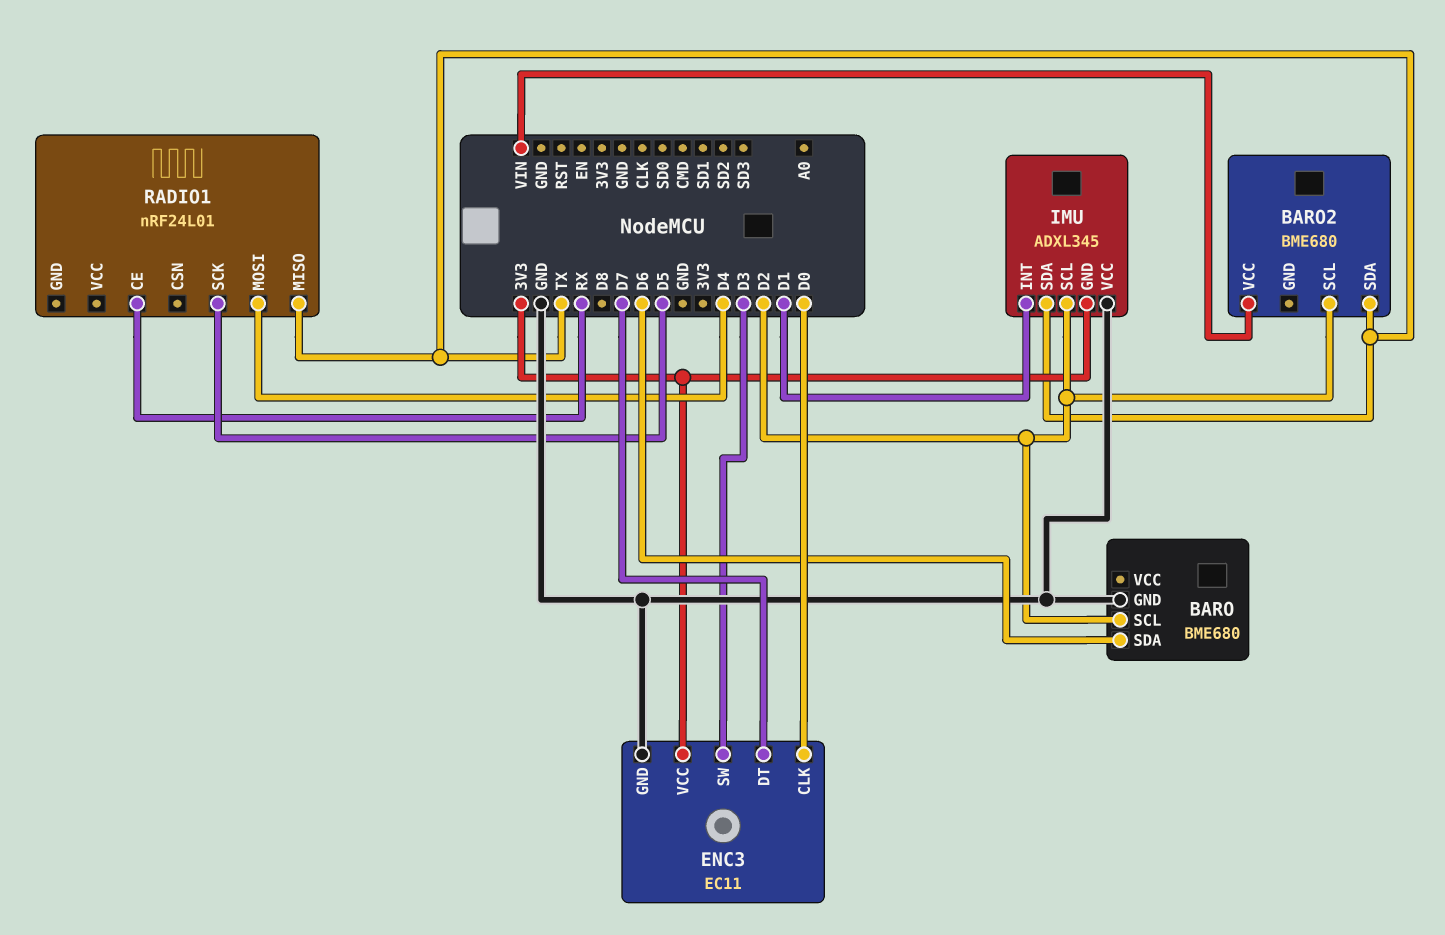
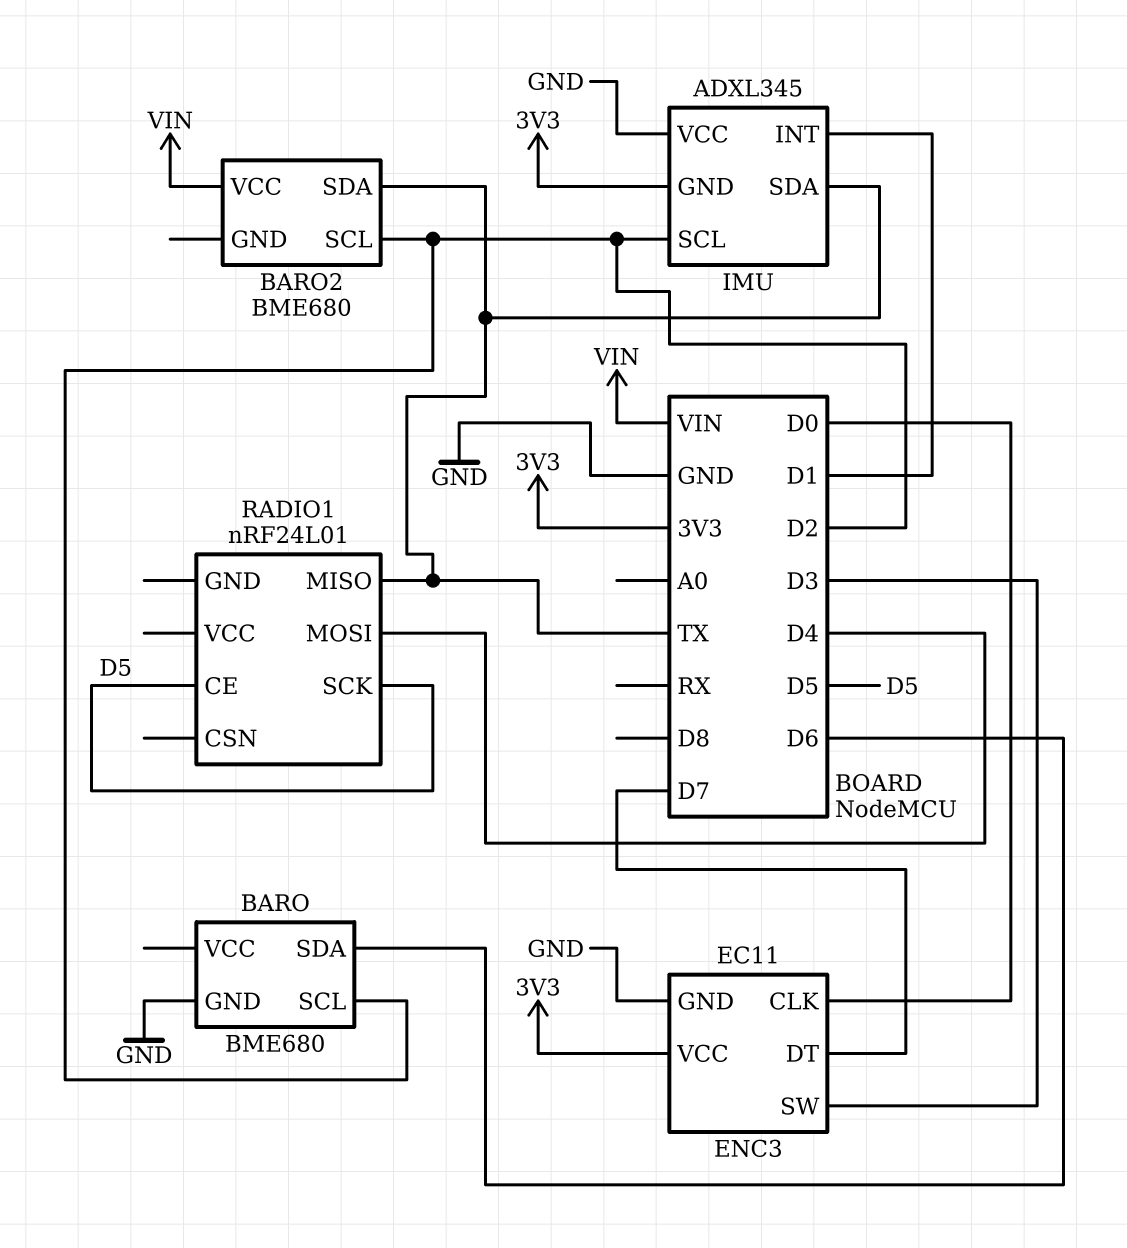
RADIO1 pin CE: RX -> D5

